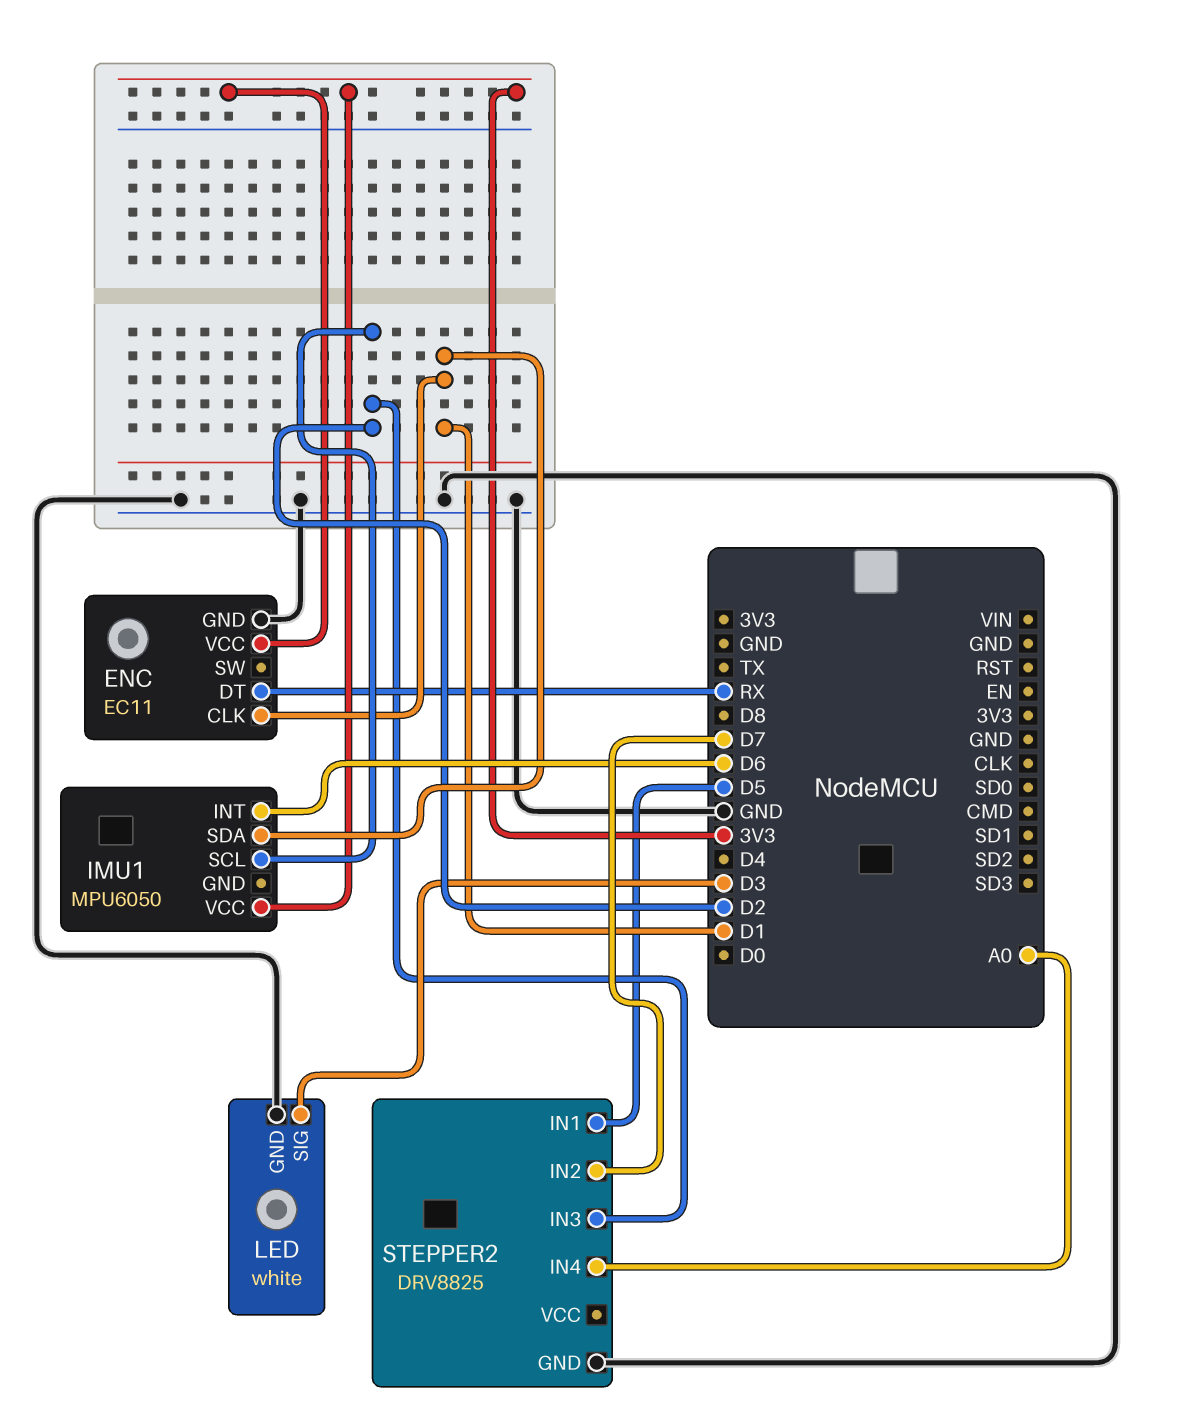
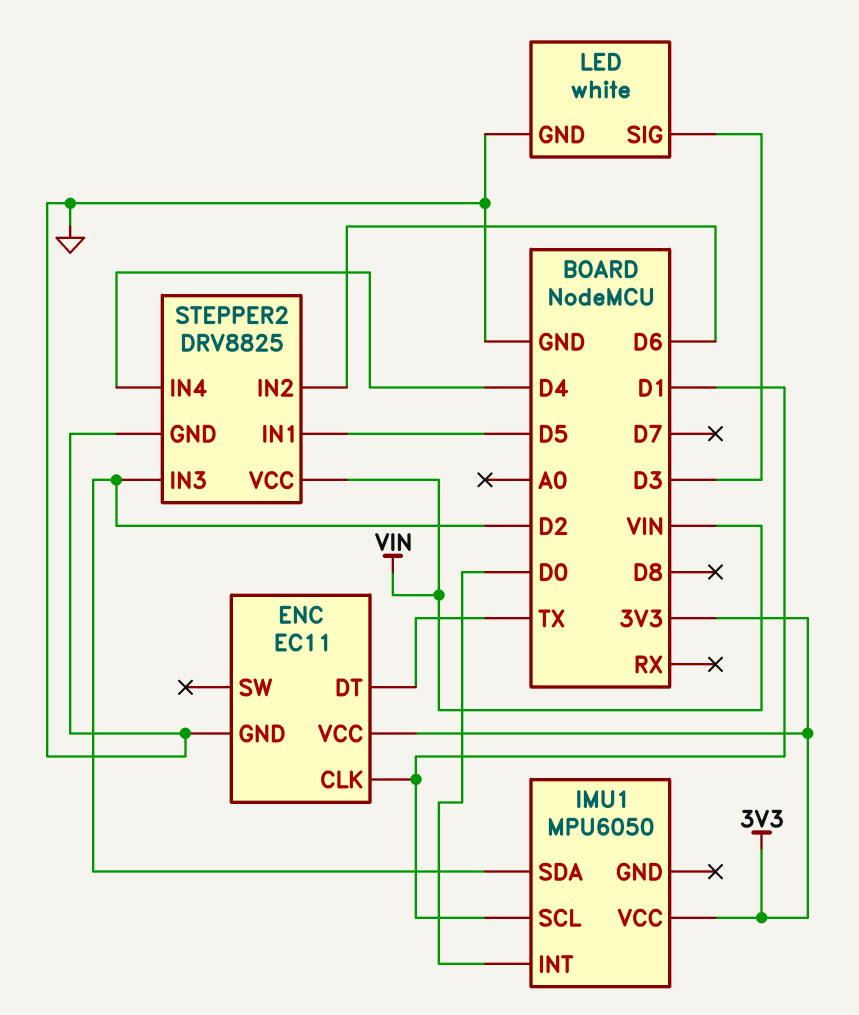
ENC pin DT: RX -> TX
IMU1 pin INT: D6 -> D0
IMU1 pin SCL: D2 -> D1
IMU1 pin SDA: D1 -> D2
STEPPER2 pin IN2: D7 -> D6
STEPPER2 pin IN4: A0 -> D4
STEPPER2 pin VCC: none -> VIN

